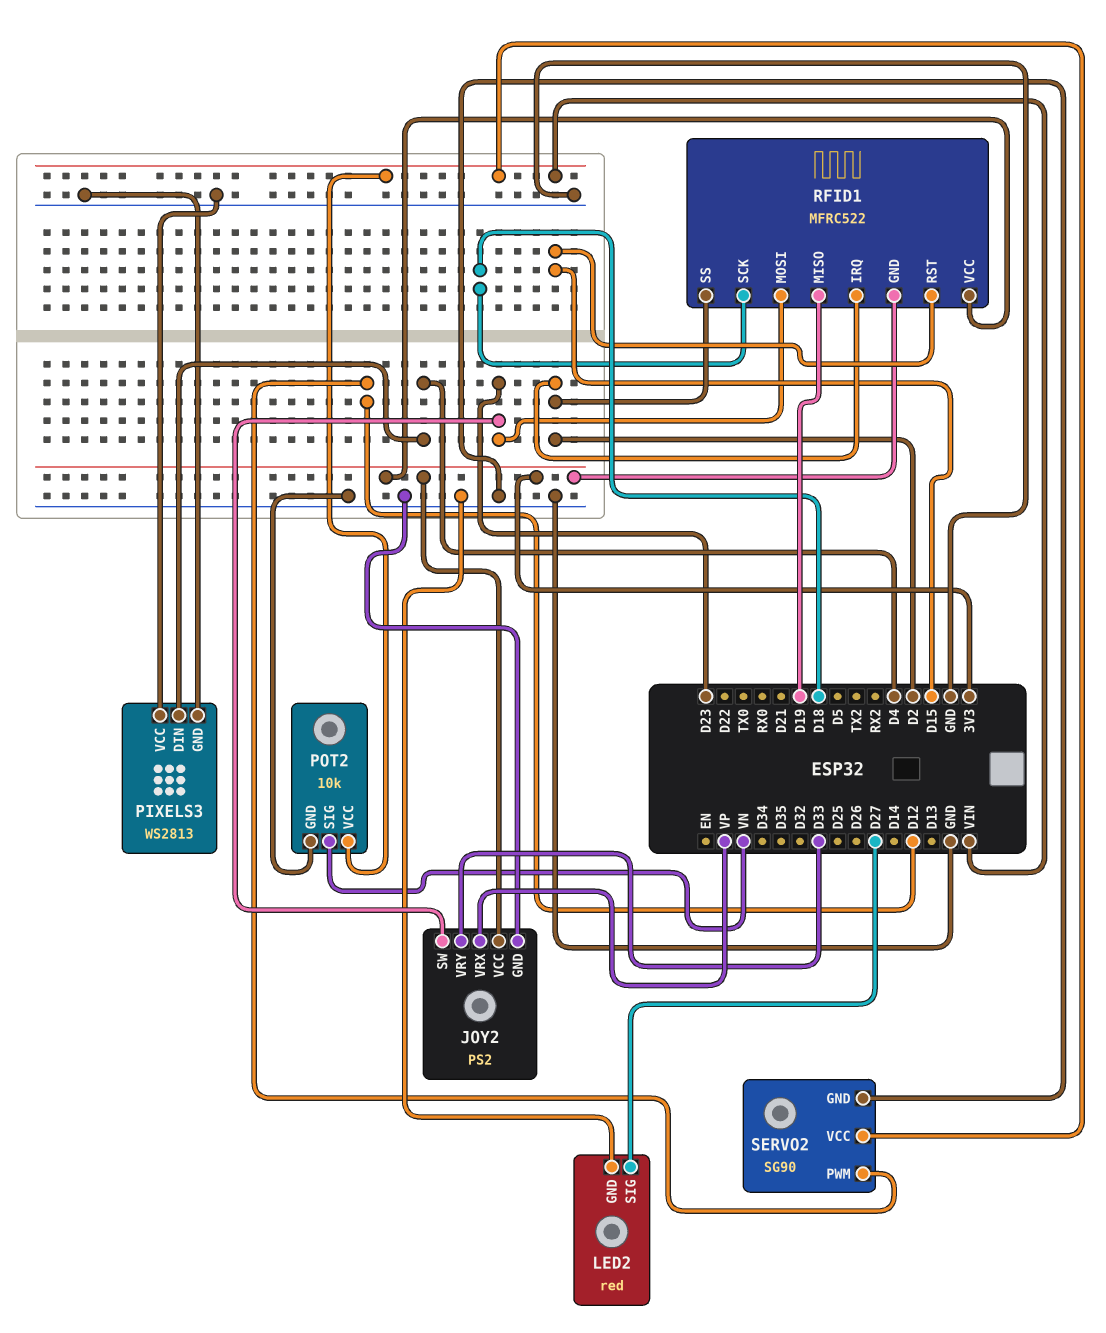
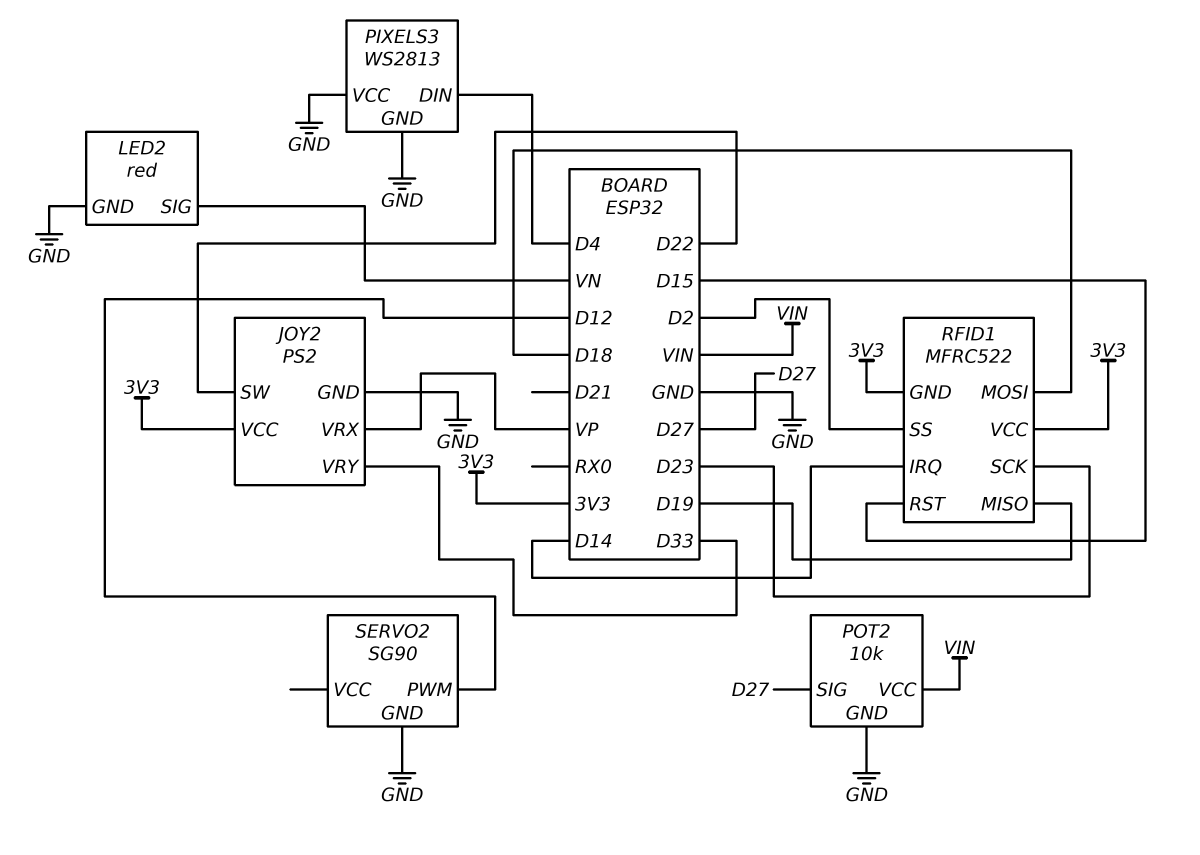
JOY2 pin SW: D23 -> D22
LED2 pin SIG: D27 -> VN
POT2 pin SIG: VN -> D27
RFID1 pin IRQ: D2 -> D14
RFID1 pin MOSI: D23 -> D18
RFID1 pin SCK: D18 -> D23
SERVO2 pin VCC: VIN -> none

